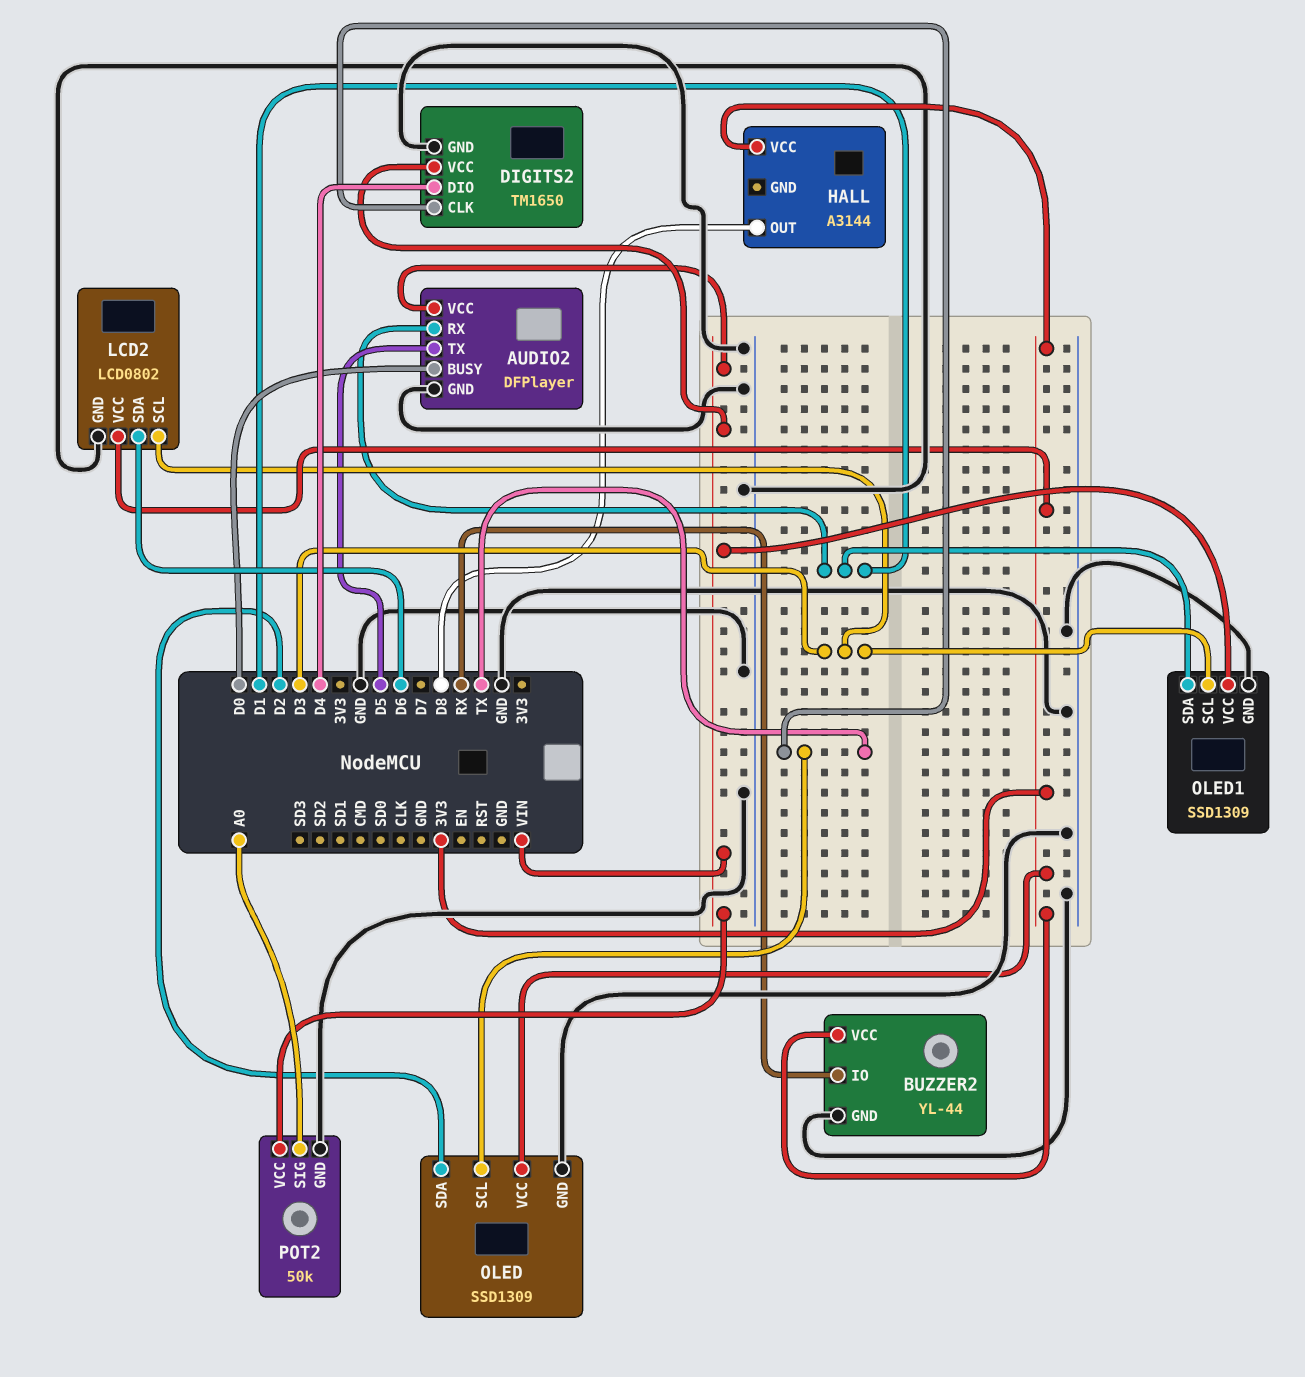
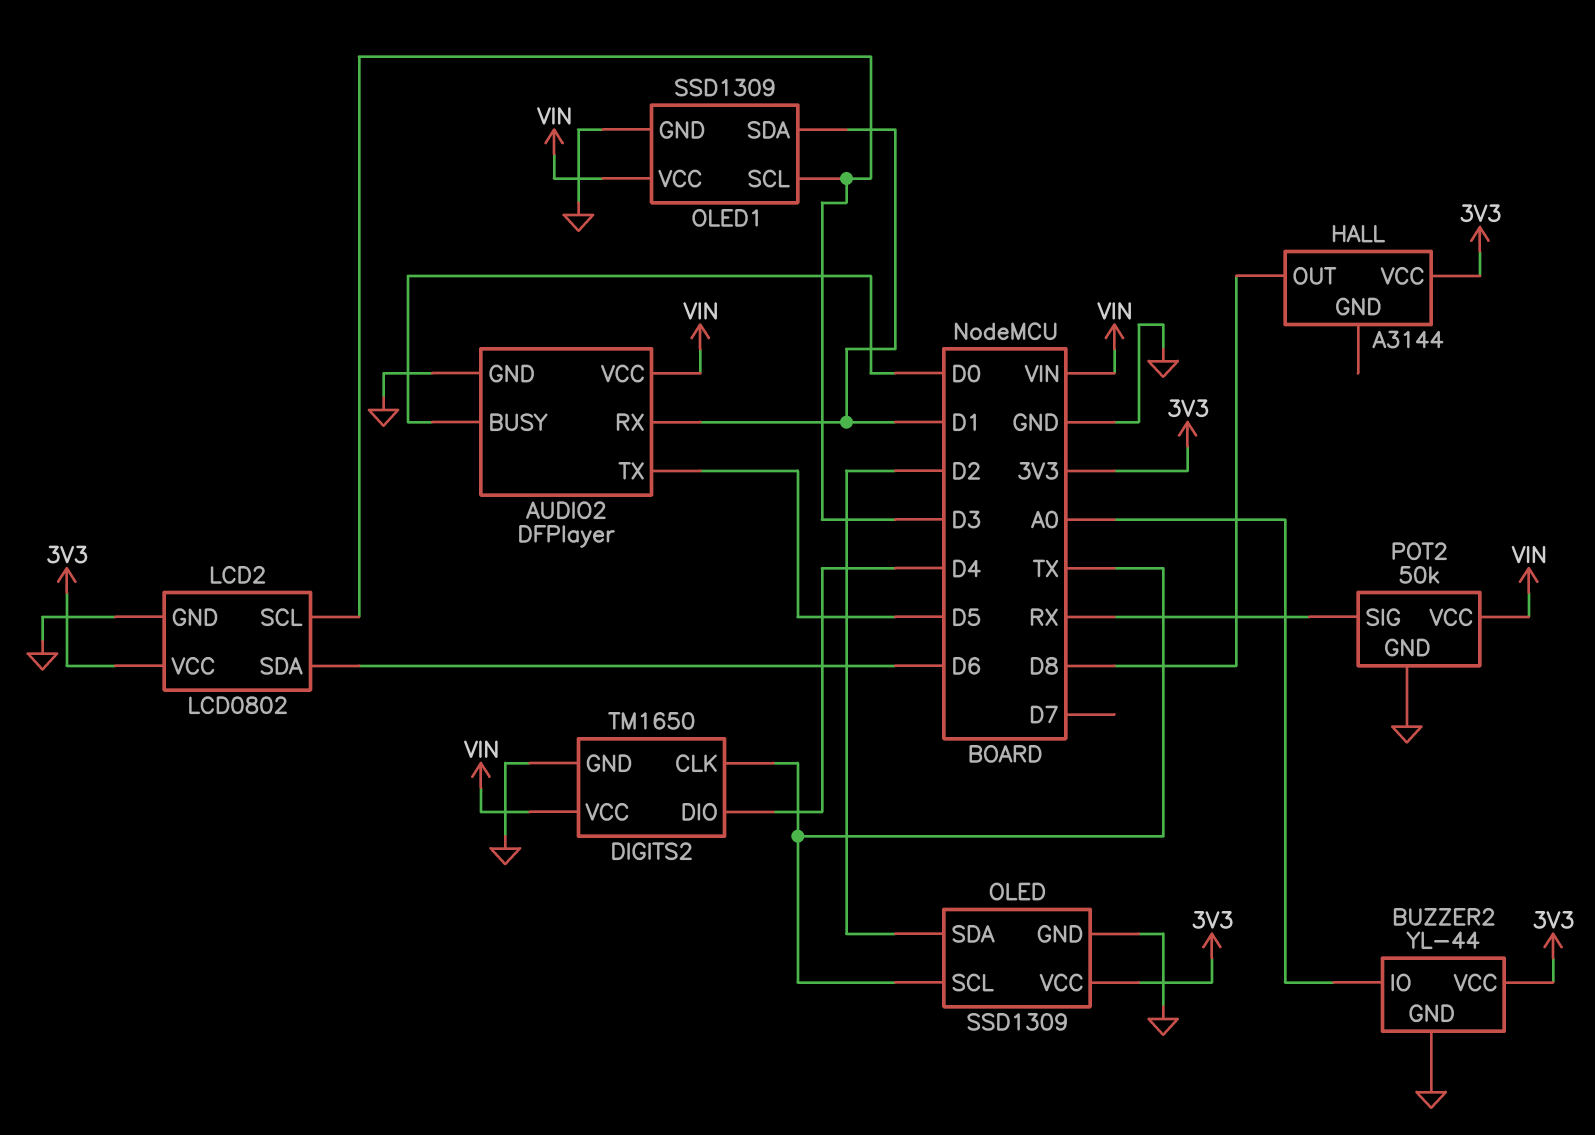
BUZZER2 pin IO: RX -> A0
POT2 pin SIG: A0 -> RX

